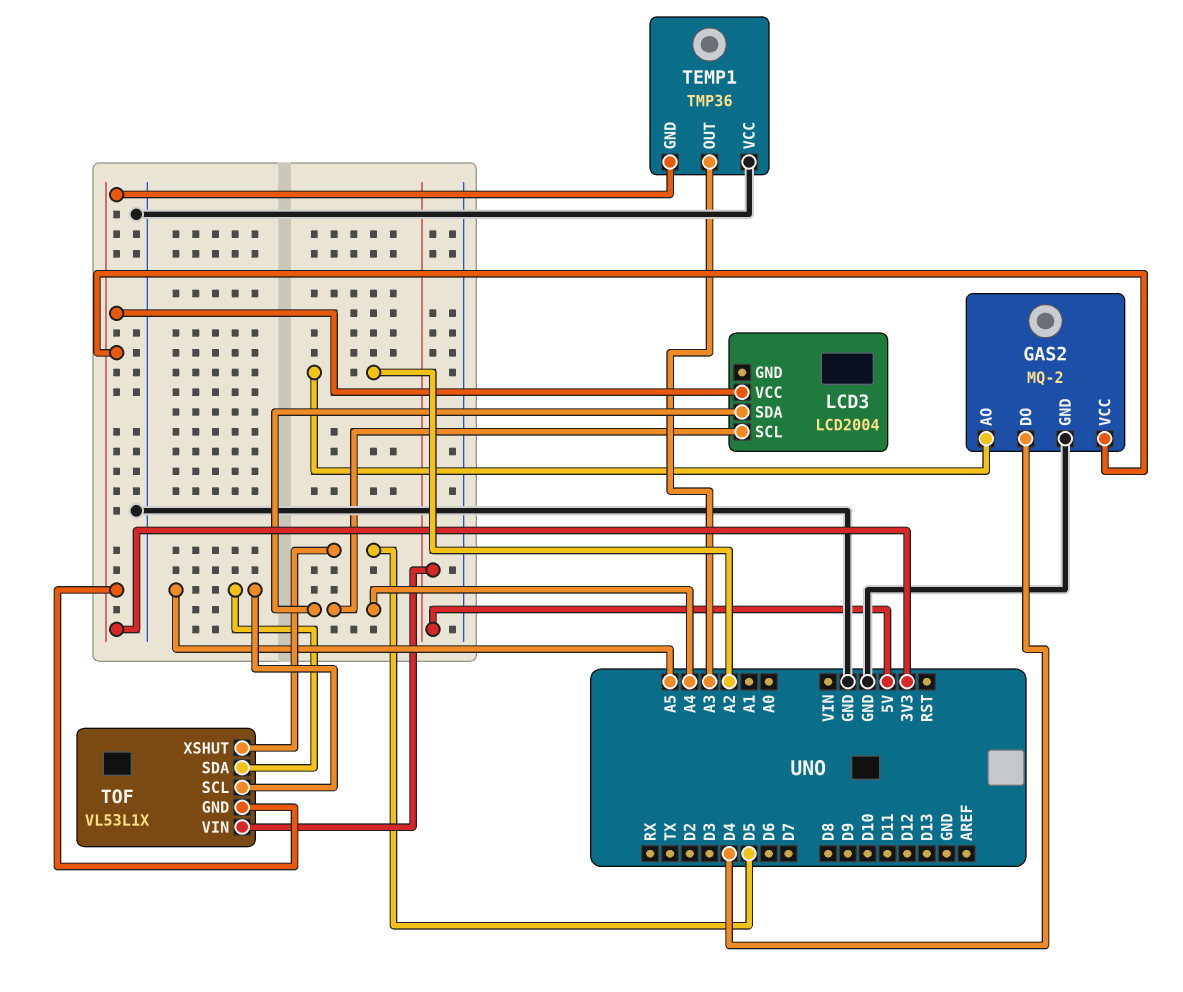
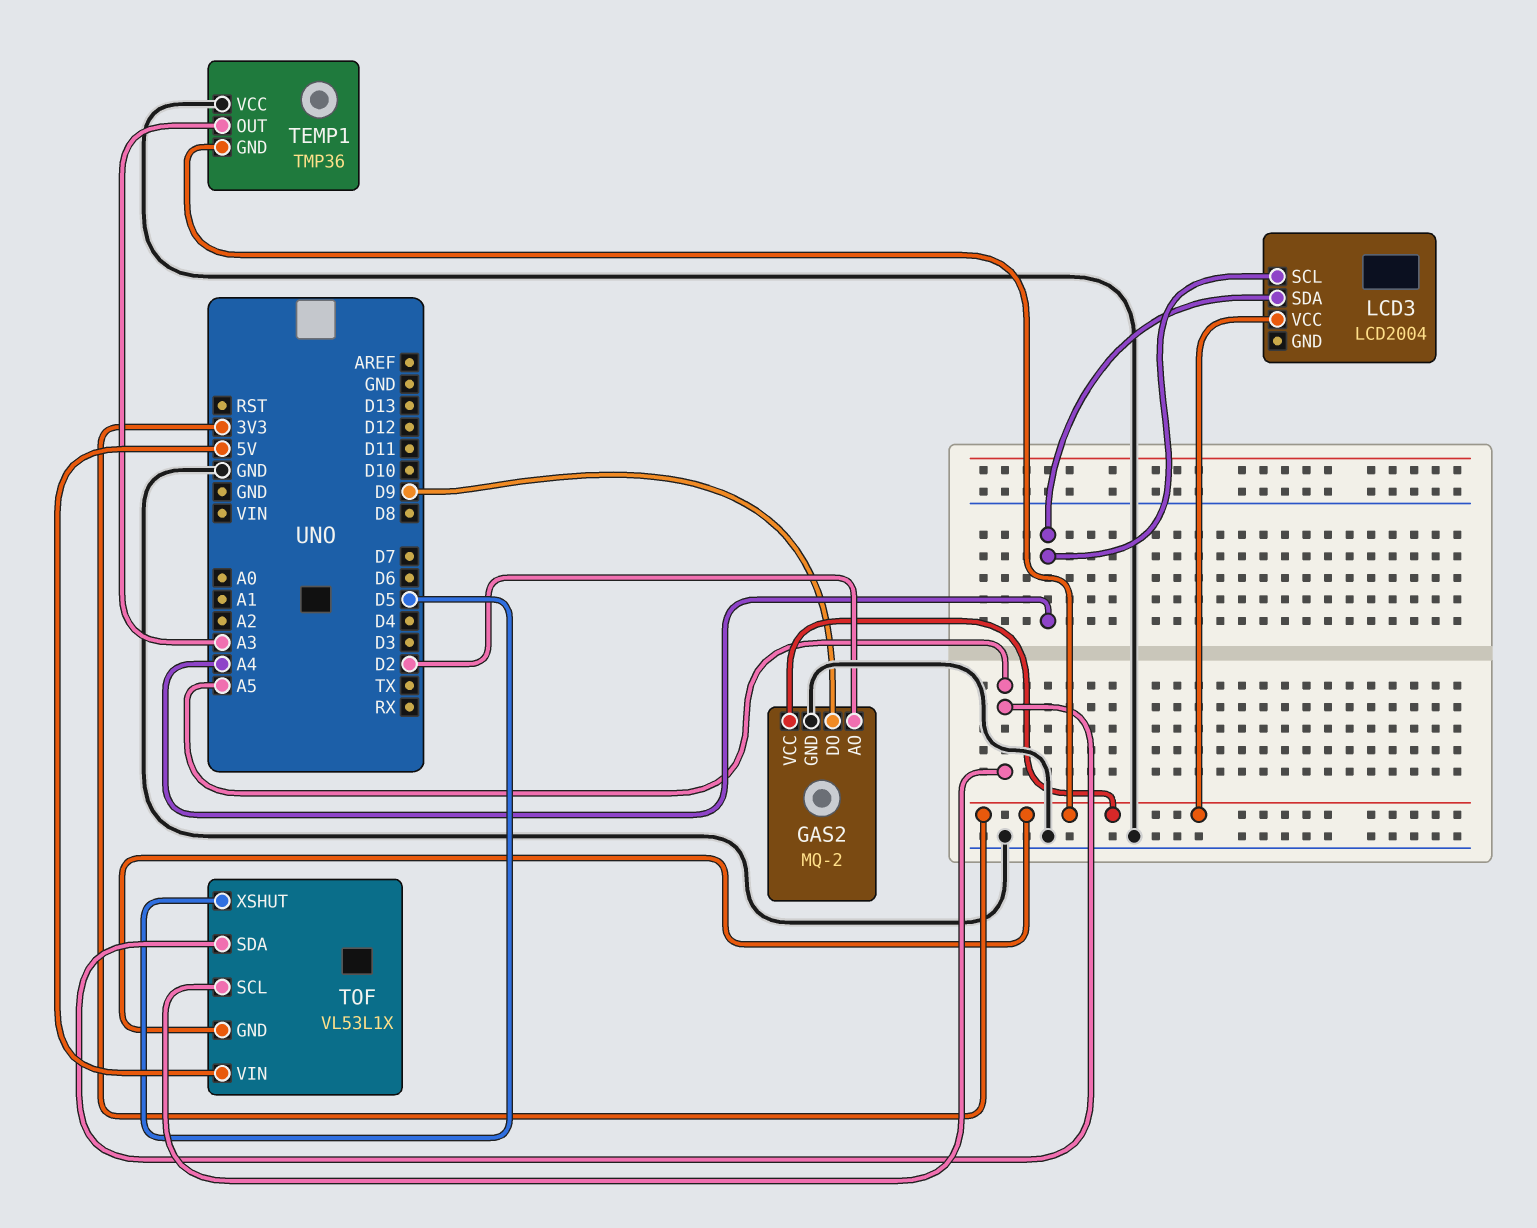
GAS2 pin AO: A2 -> D2
GAS2 pin DO: D4 -> D9

